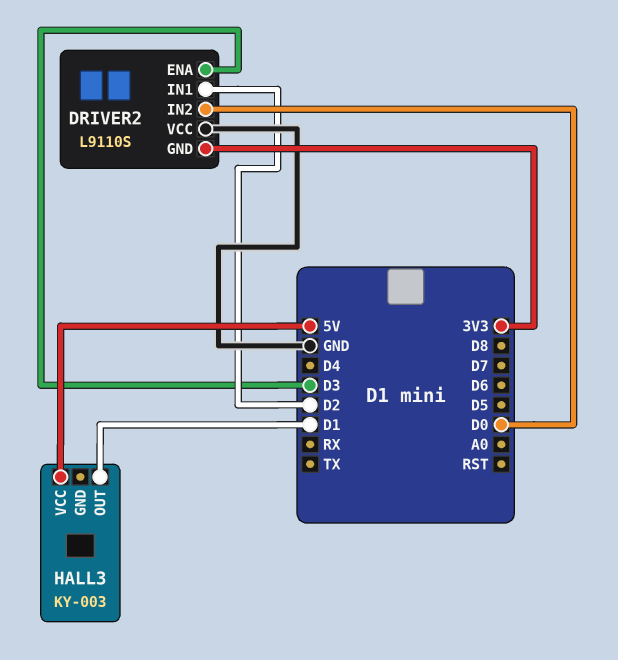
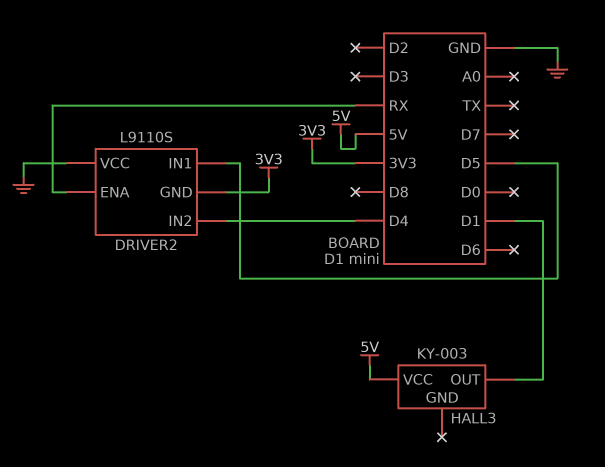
DRIVER2 pin ENA: D3 -> RX
DRIVER2 pin IN1: D2 -> D5
DRIVER2 pin IN2: D0 -> D4

